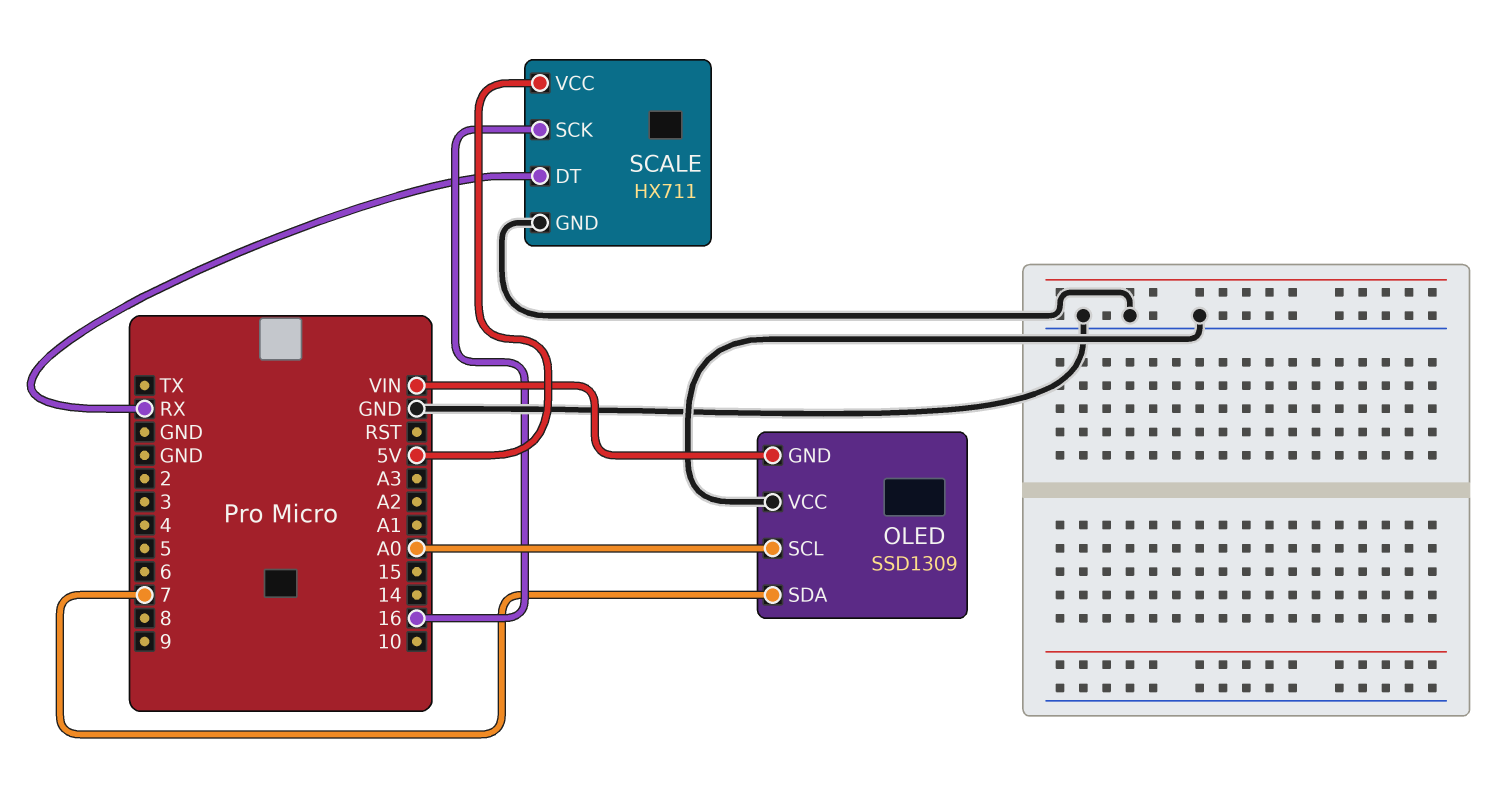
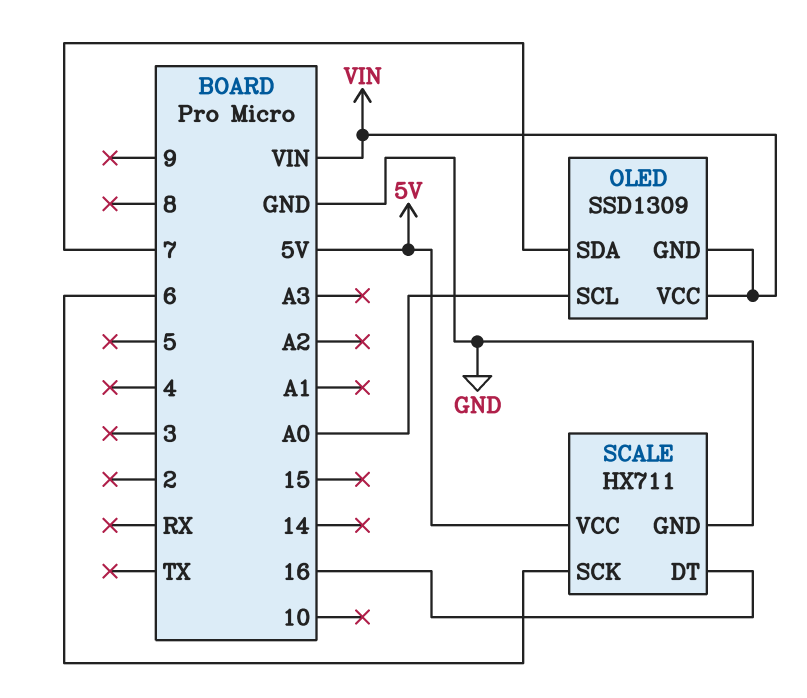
OLED pin VCC: GND -> VIN
SCALE pin DT: RX -> 16
SCALE pin SCK: 16 -> 6

